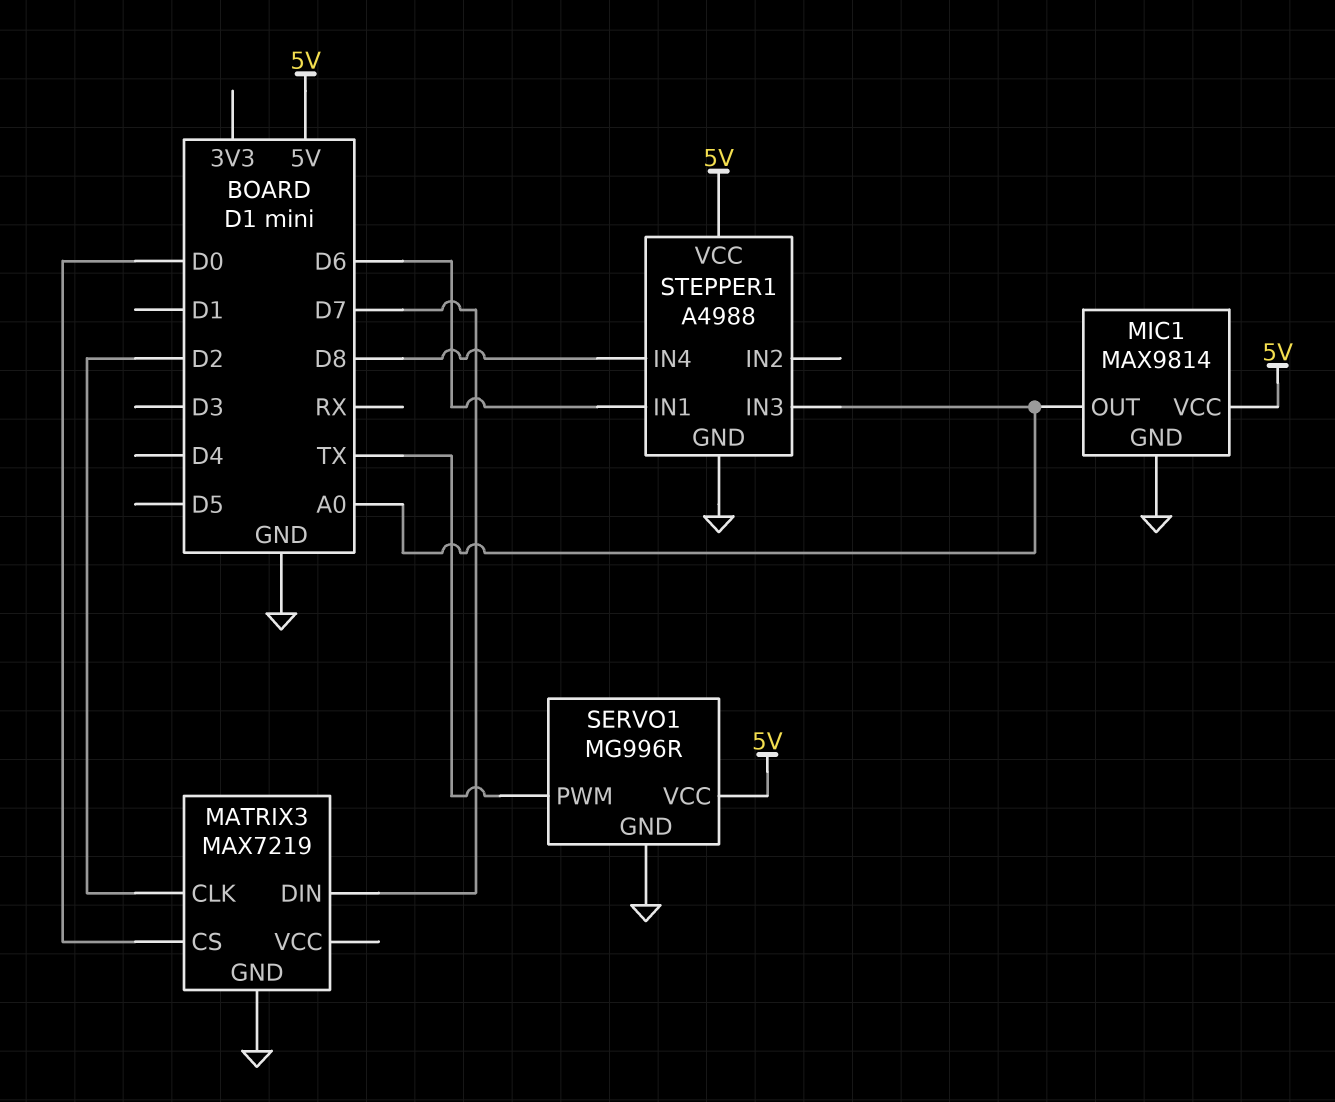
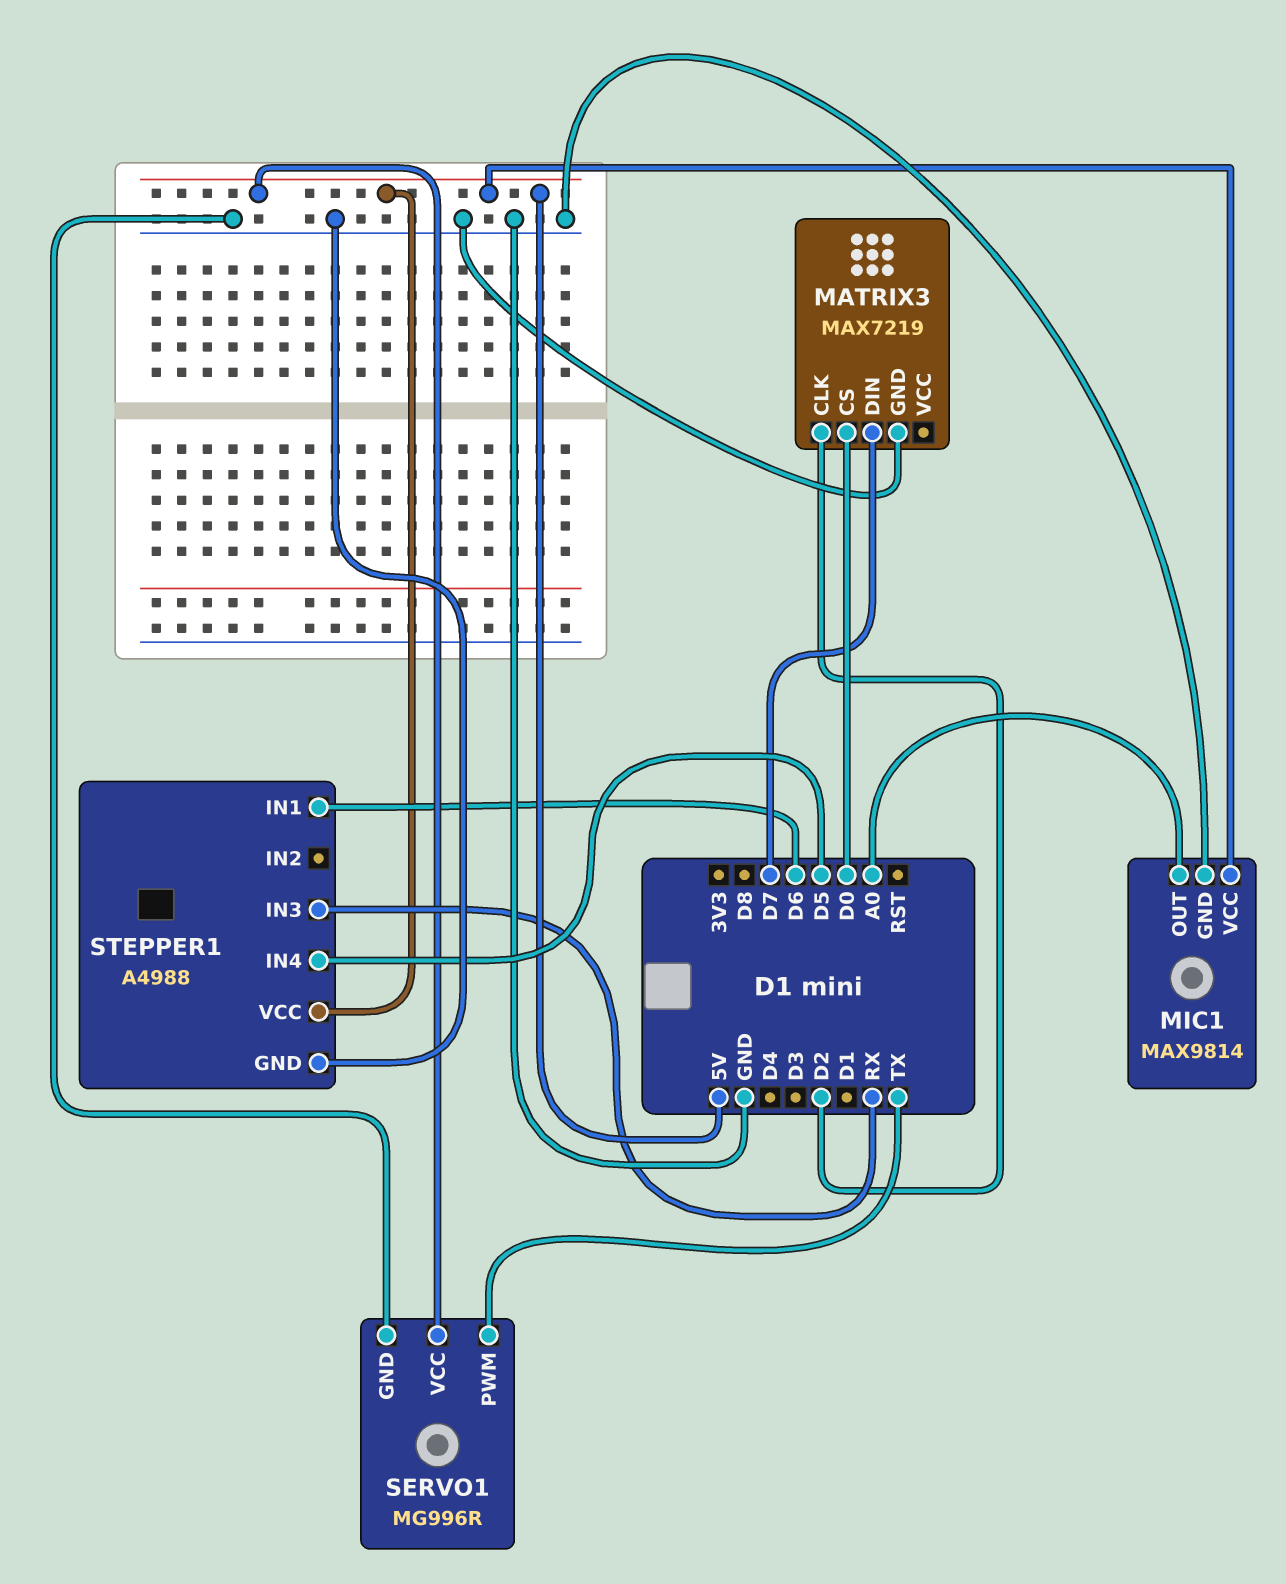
STEPPER1 pin IN3: A0 -> RX
STEPPER1 pin IN4: D8 -> D5

